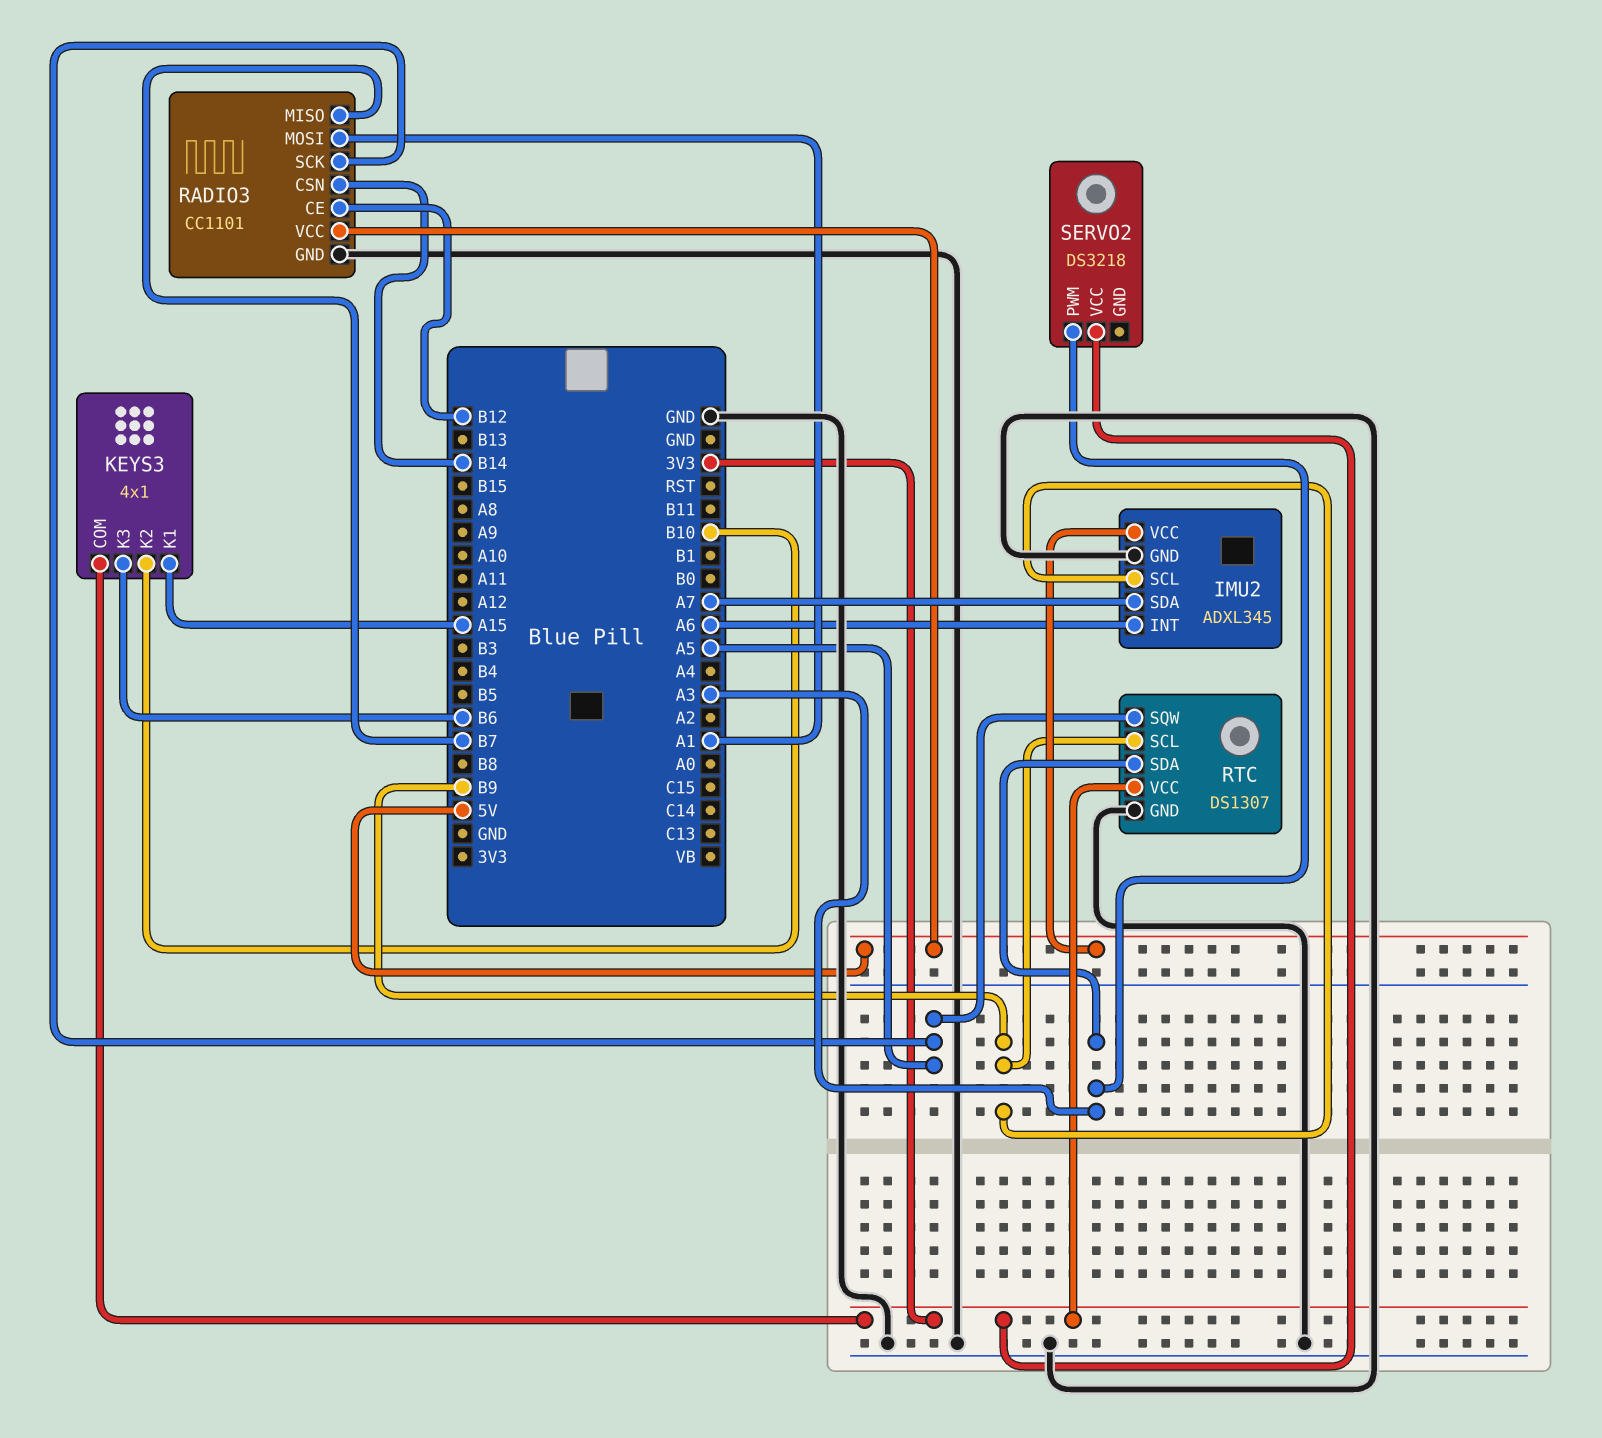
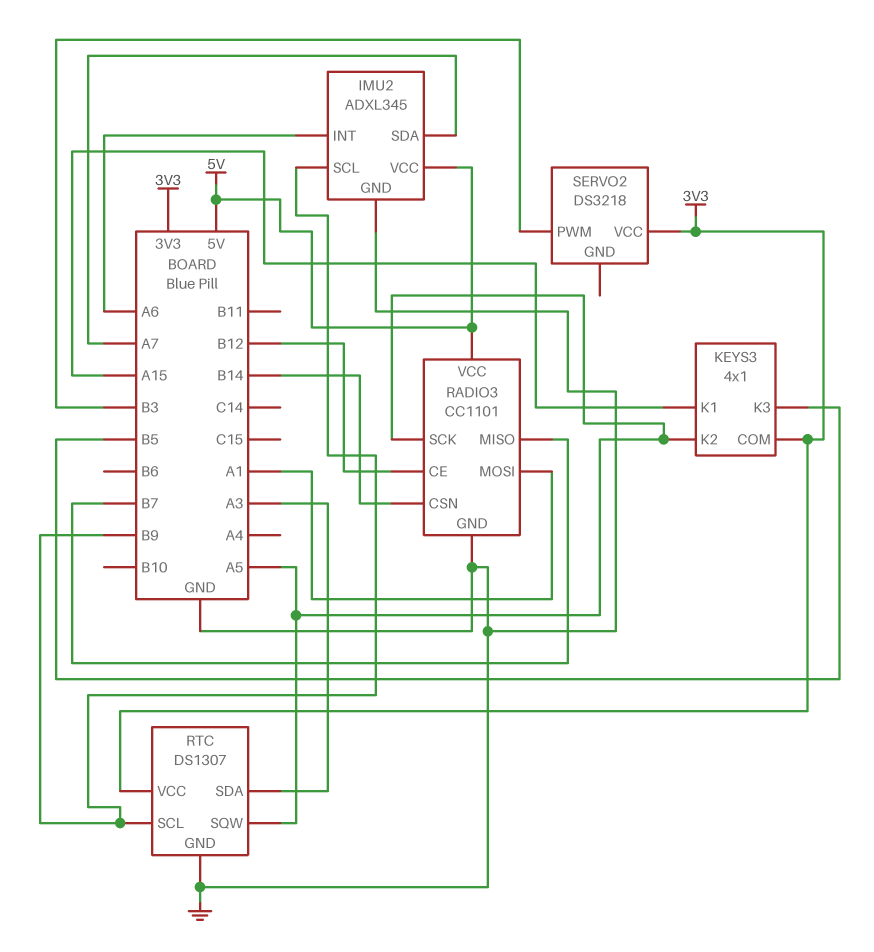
KEYS3 pin K2: B10 -> A5
KEYS3 pin K3: B6 -> B5
SERVO2 pin PWM: A3 -> B3

